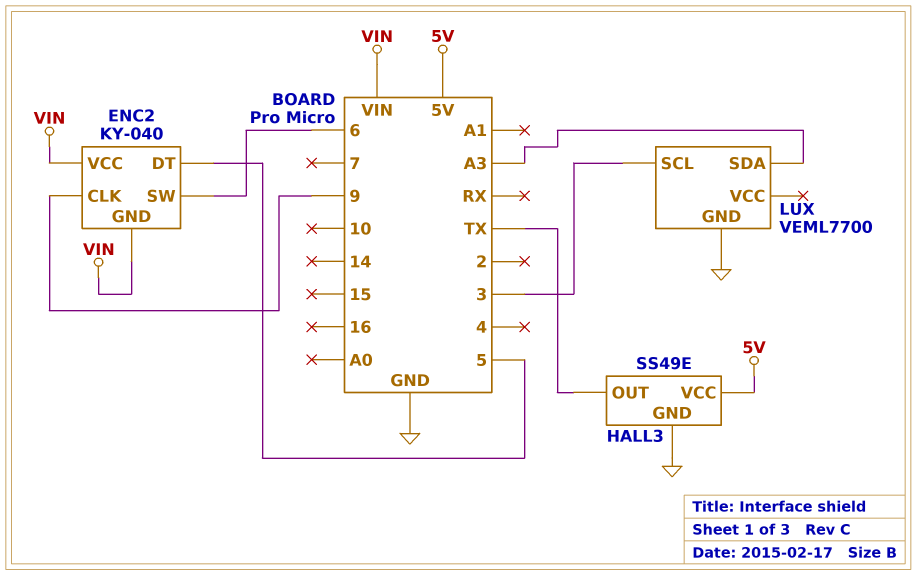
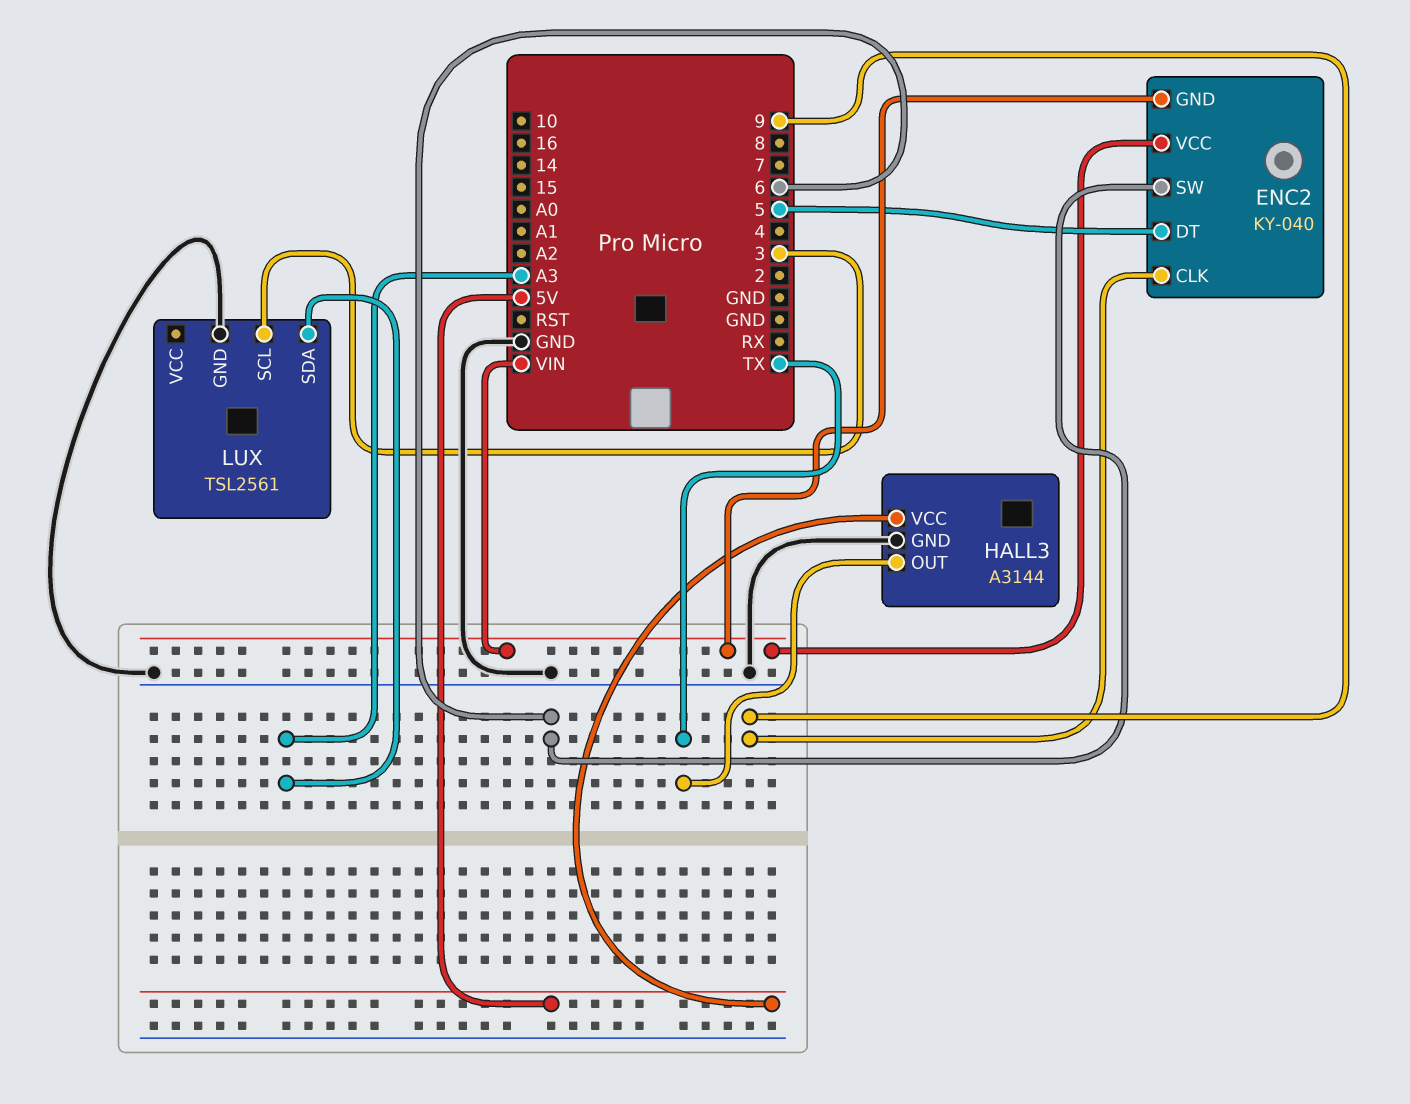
HALL3: SS49E -> A3144
LUX: VEML7700 -> TSL2561

